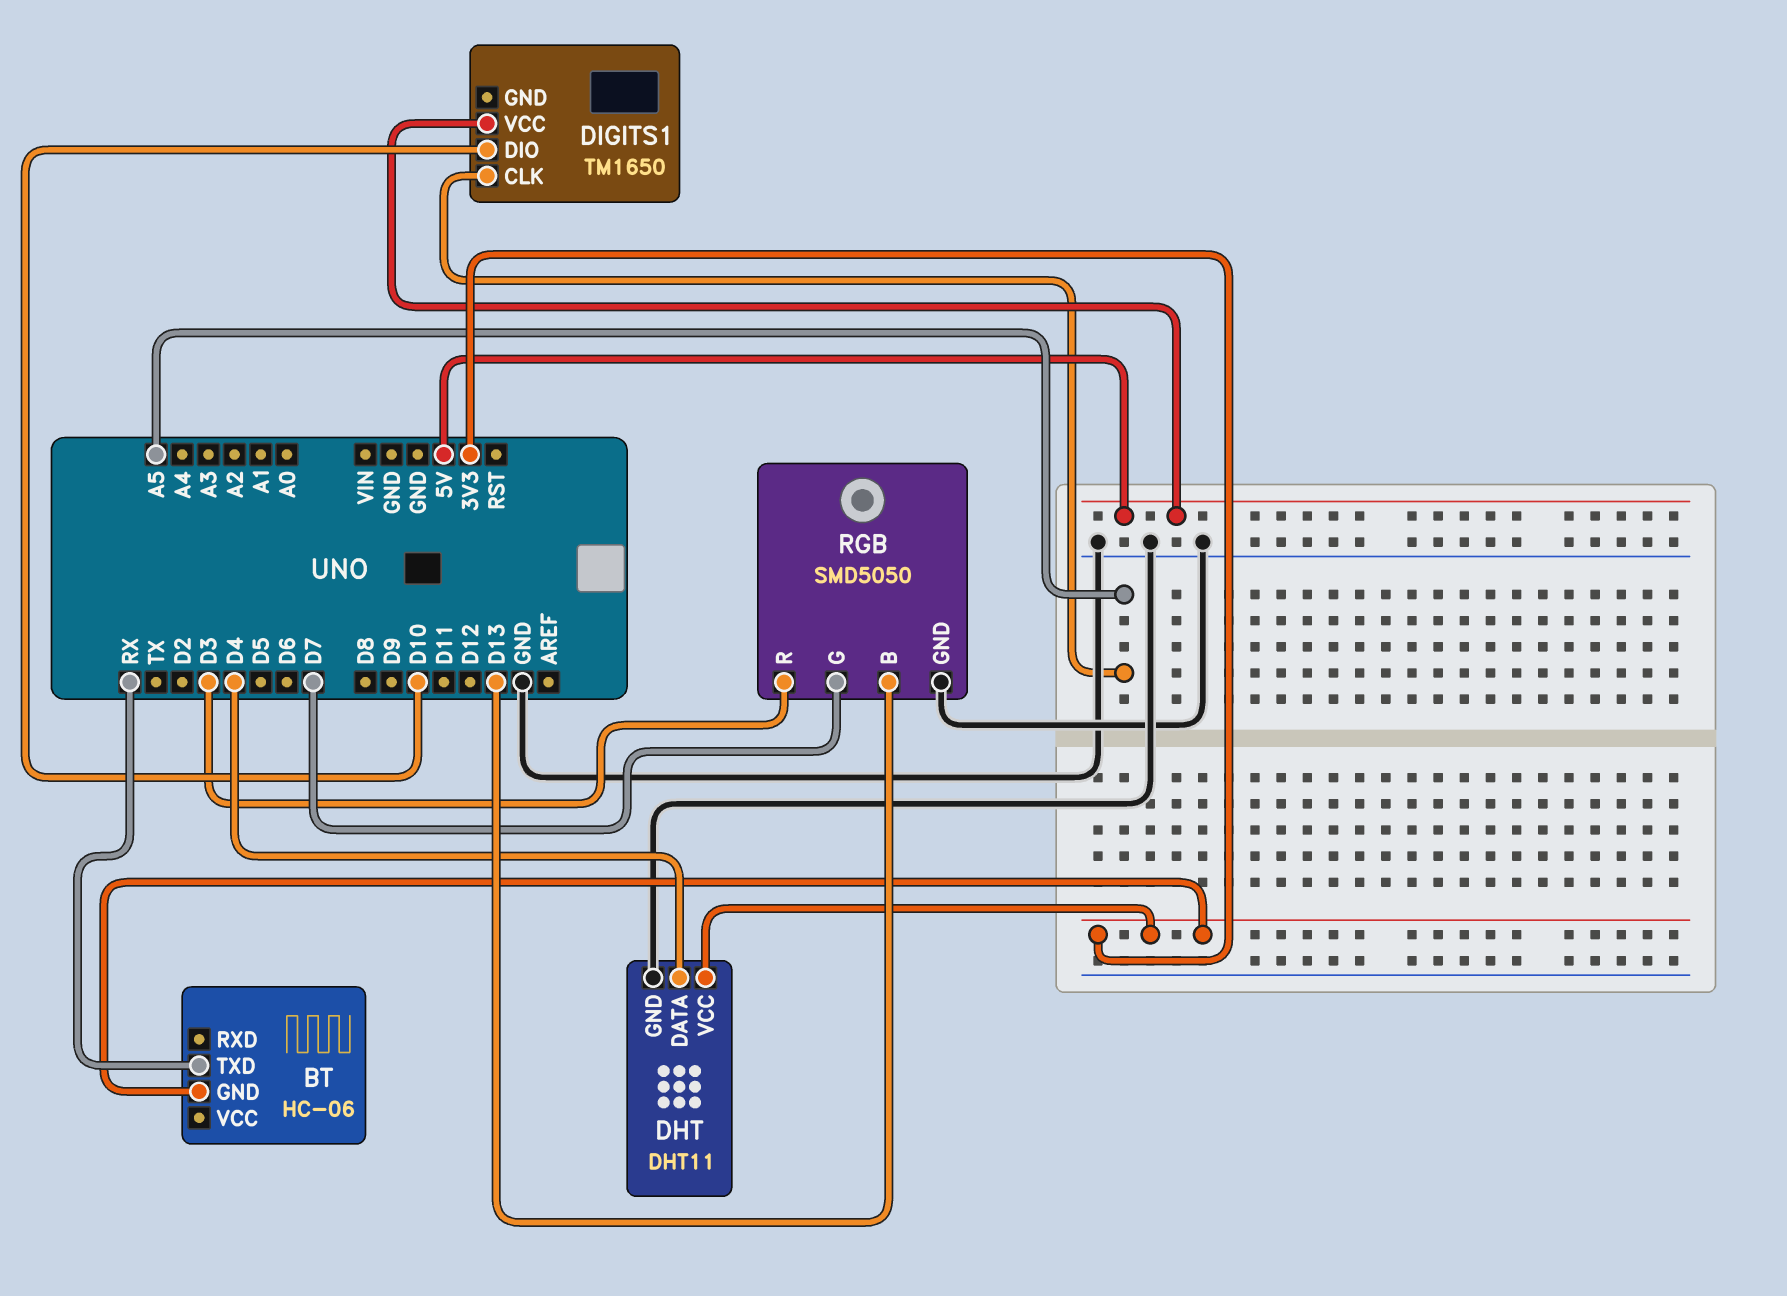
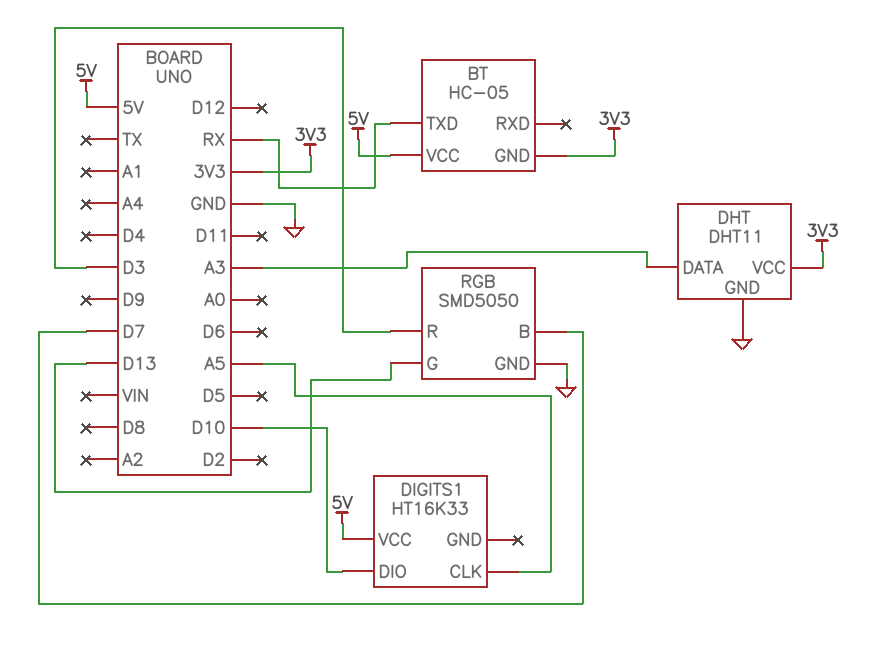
BT: HC-06 -> HC-05
BT pin VCC: none -> 5V
DHT pin DATA: D4 -> A3
DIGITS1: TM1650 -> HT16K33
RGB pin B: D13 -> D7
RGB pin G: D7 -> D13

